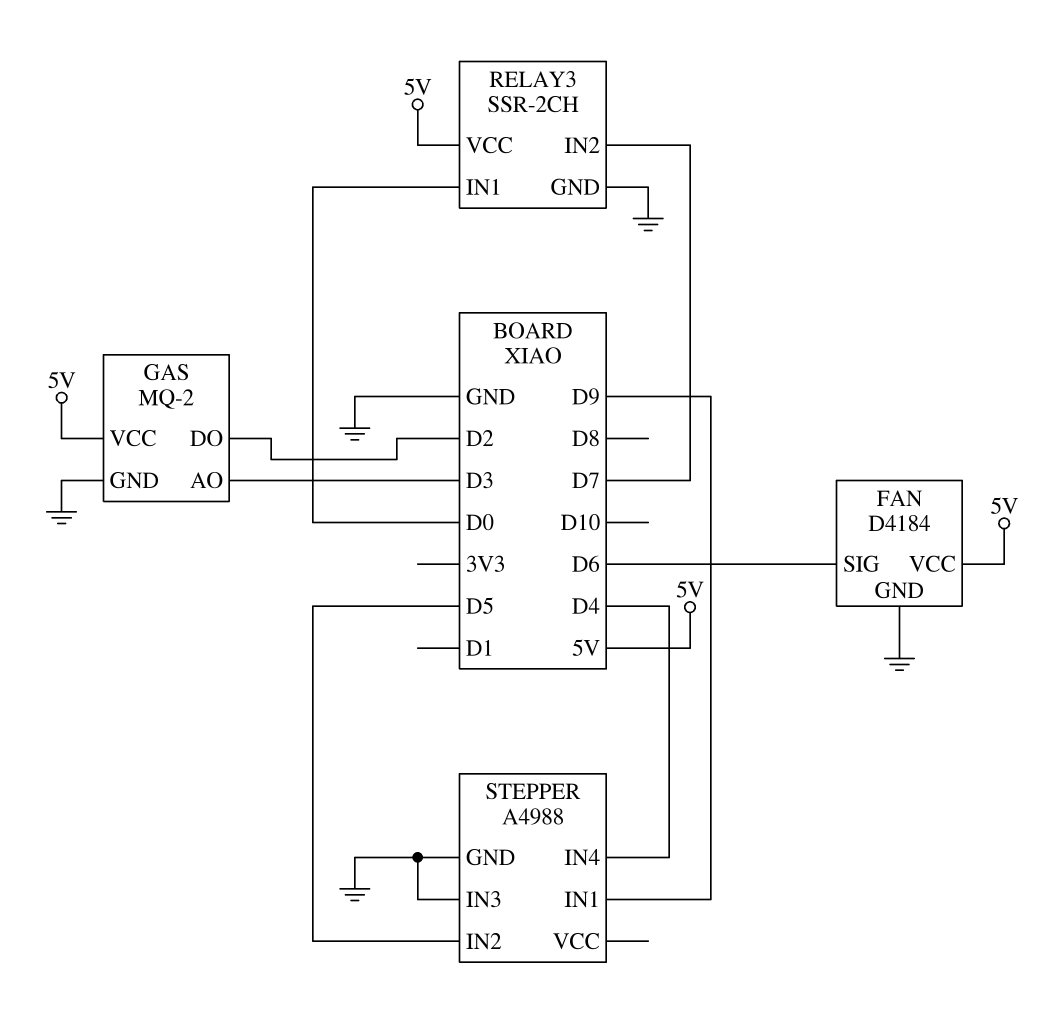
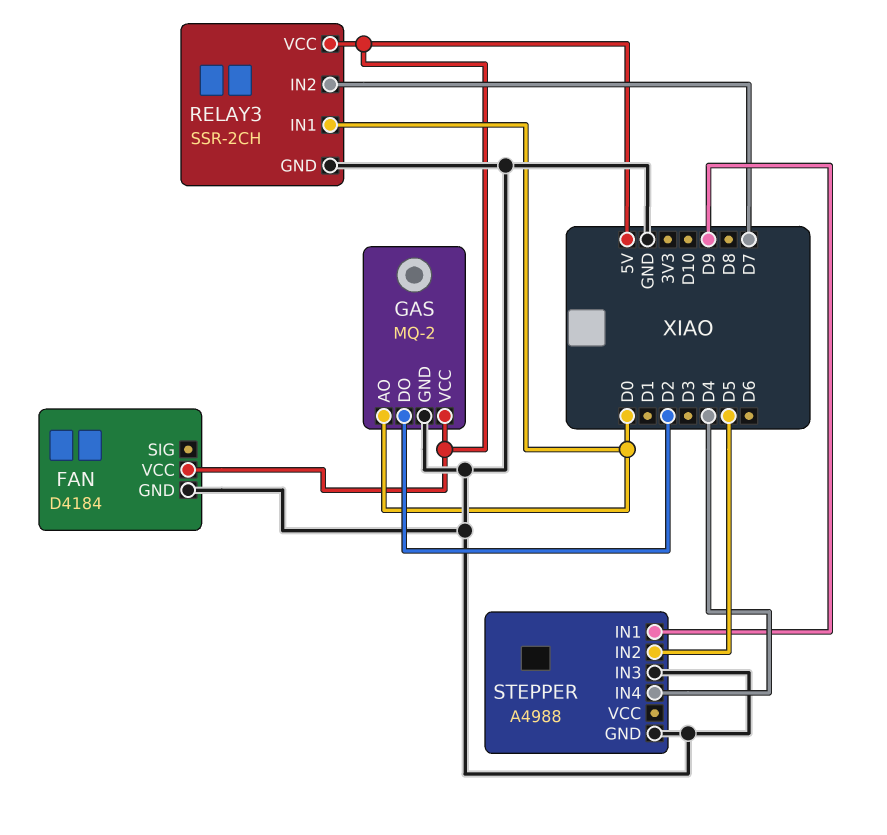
FAN pin SIG: D6 -> none
GAS pin AO: D3 -> D0

